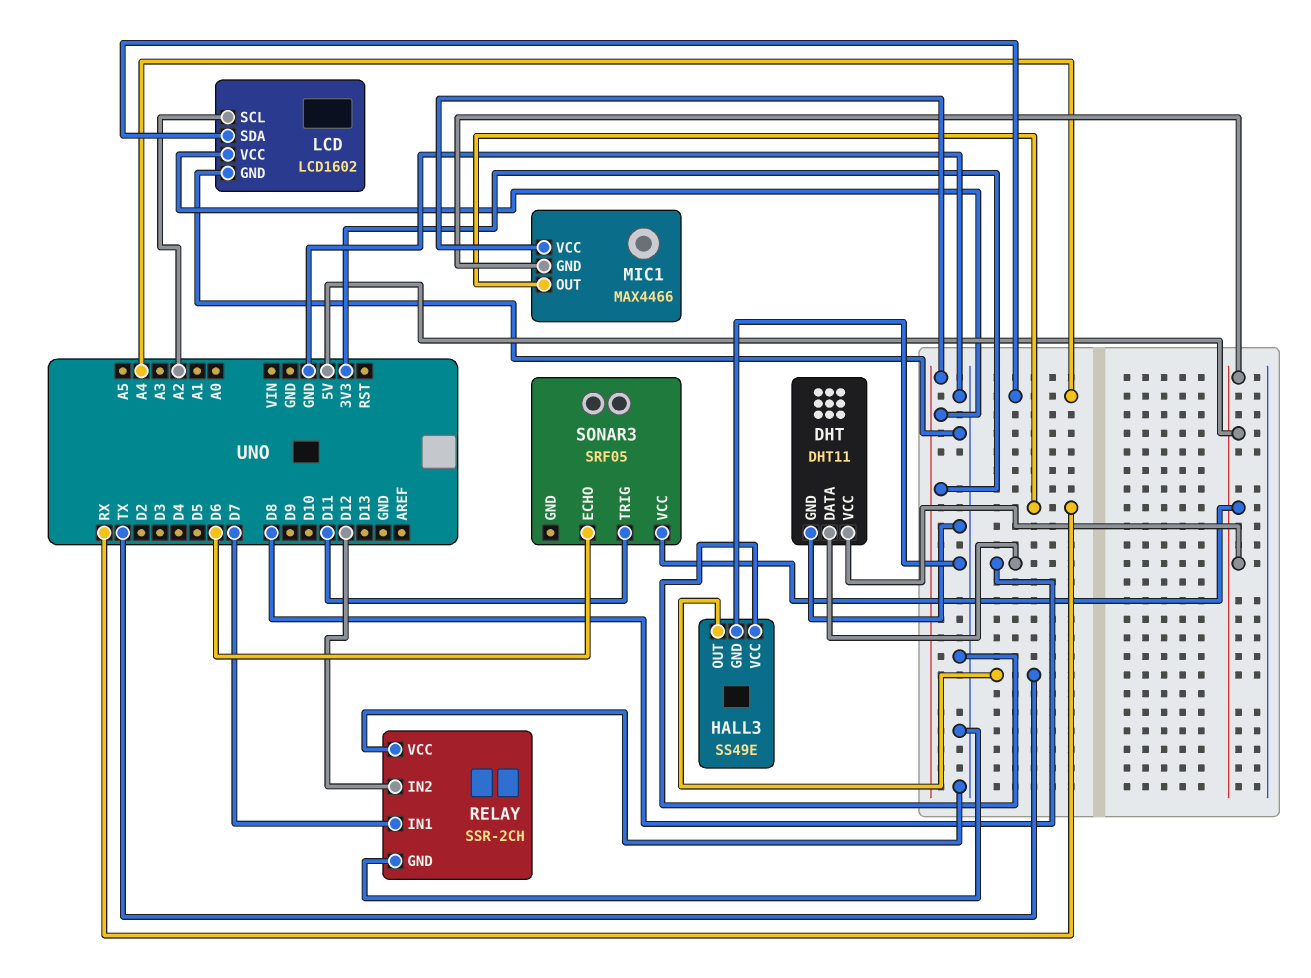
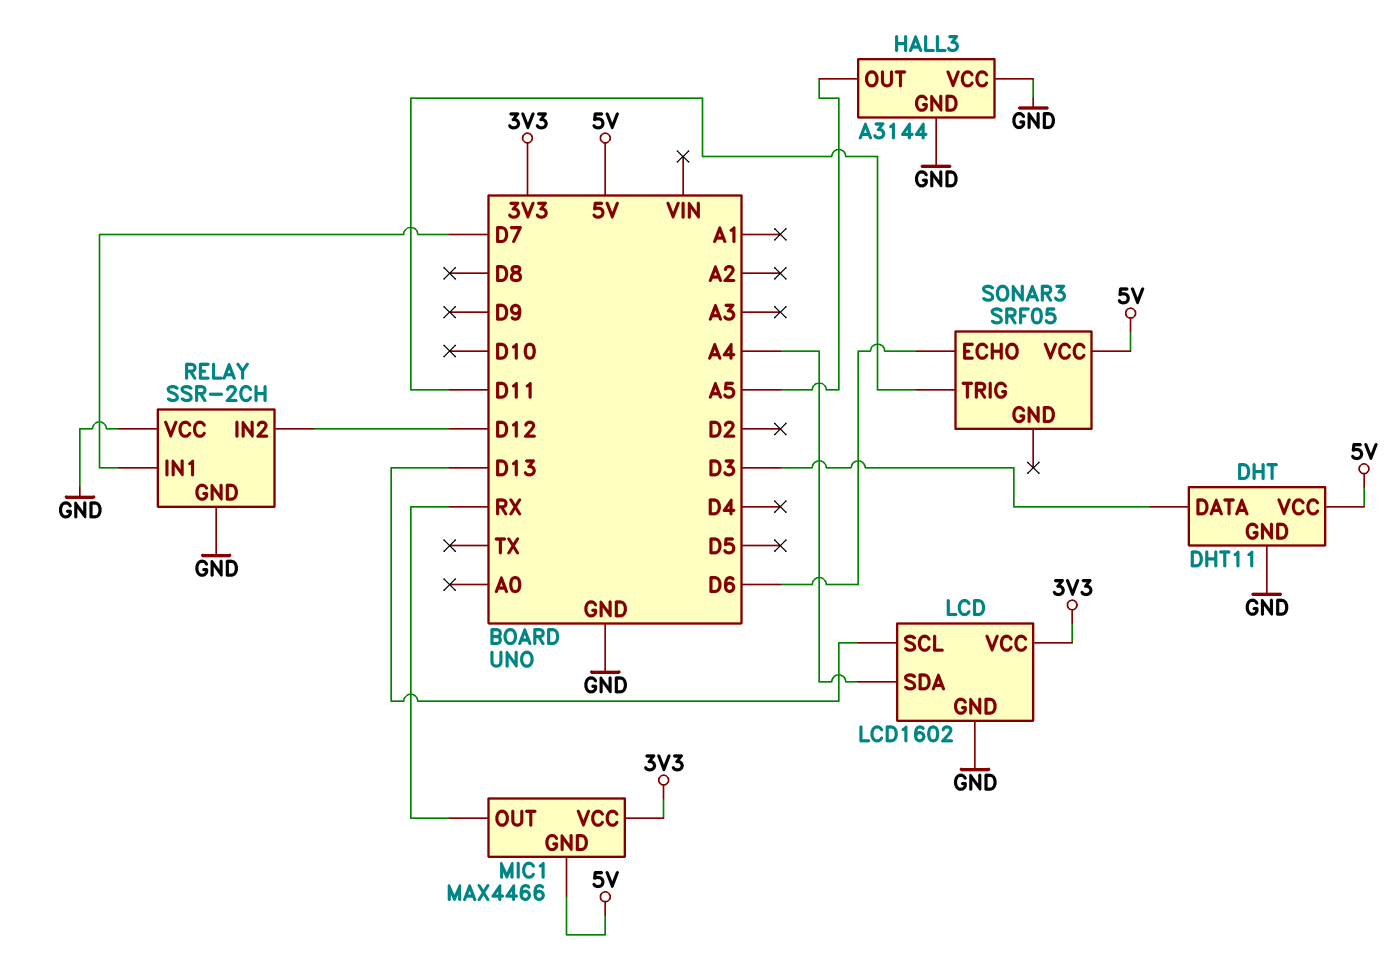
DHT pin DATA: D8 -> D3
HALL3: SS49E -> A3144
HALL3 pin OUT: TX -> A5
LCD pin SCL: A2 -> D13

